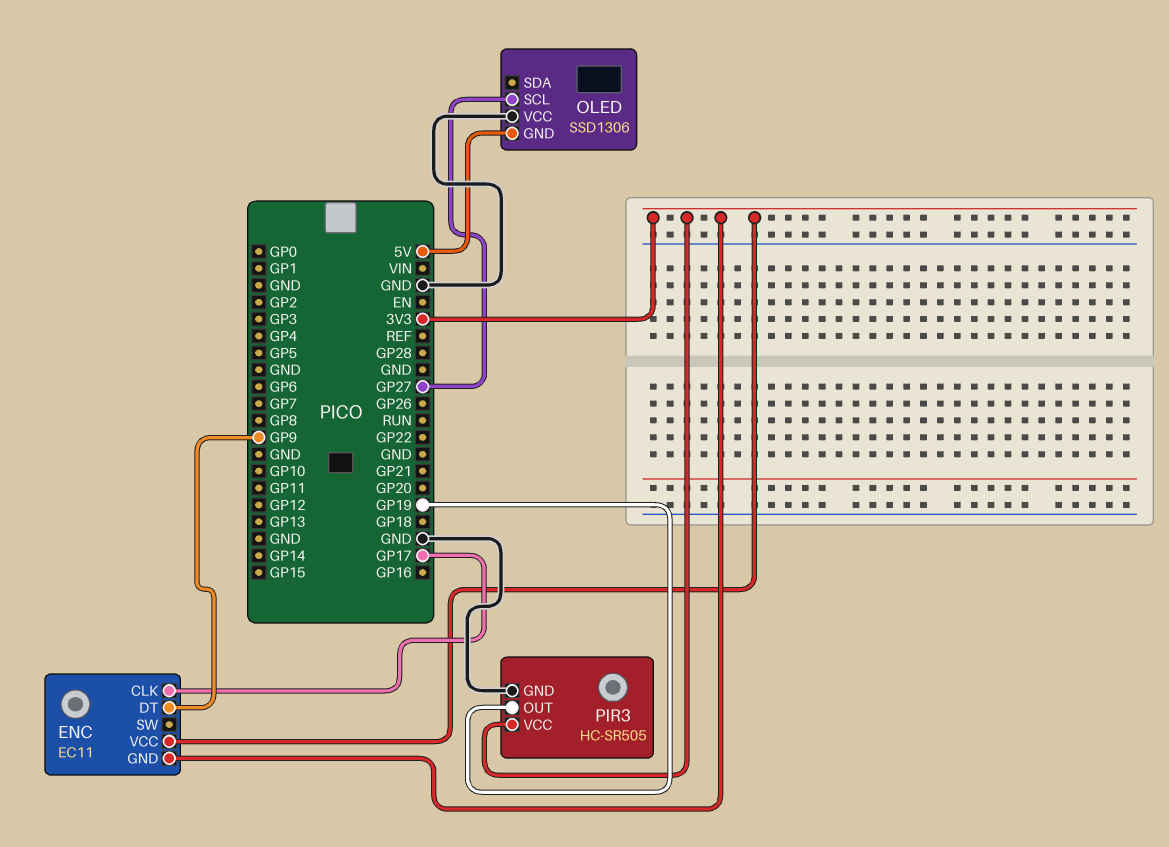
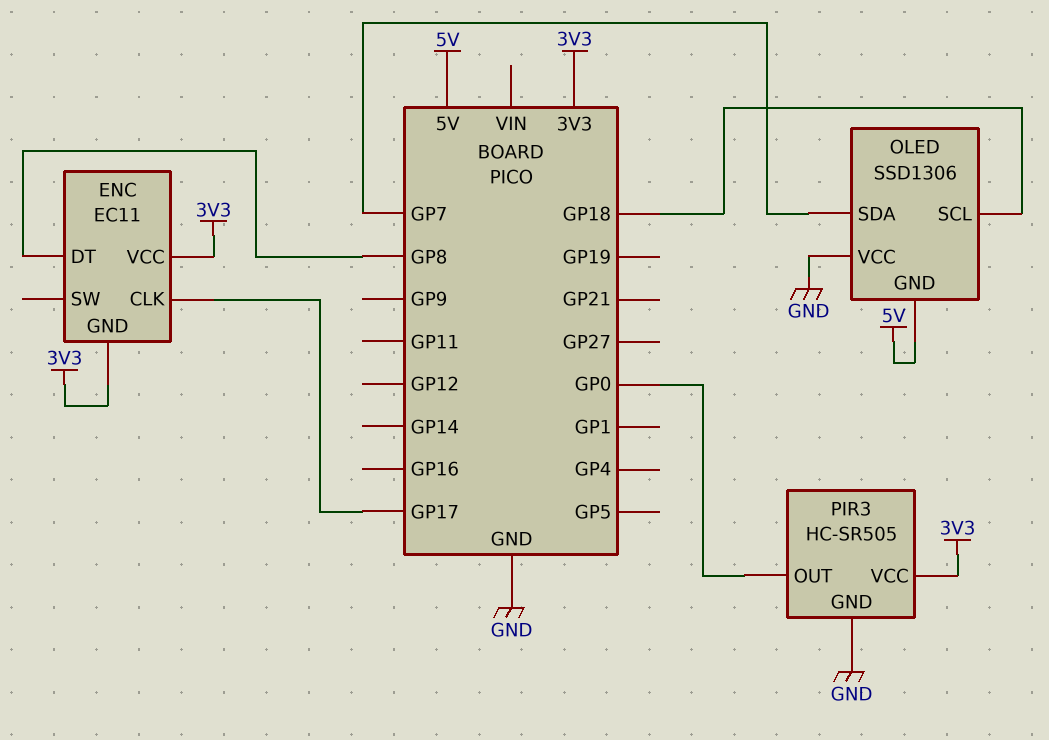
ENC pin DT: GP9 -> GP8
OLED pin SCL: GP27 -> GP18
OLED pin SDA: none -> GP7
PIR3 pin OUT: GP19 -> GP0

